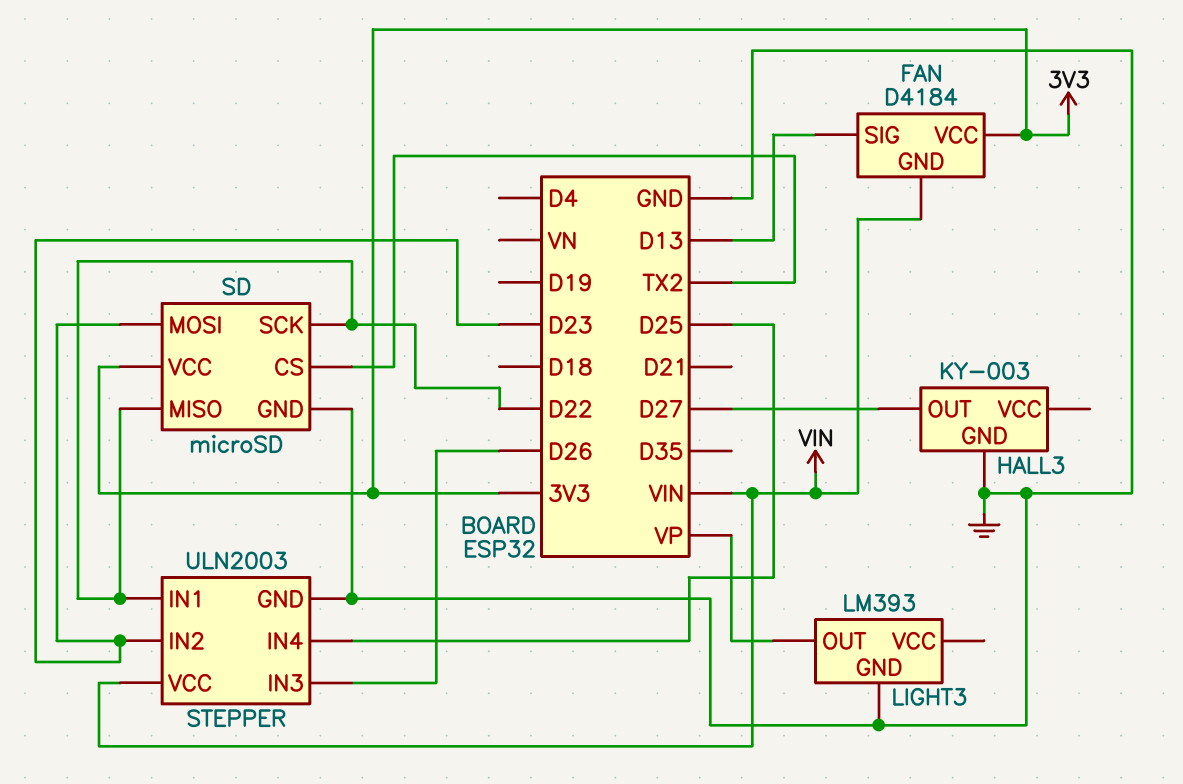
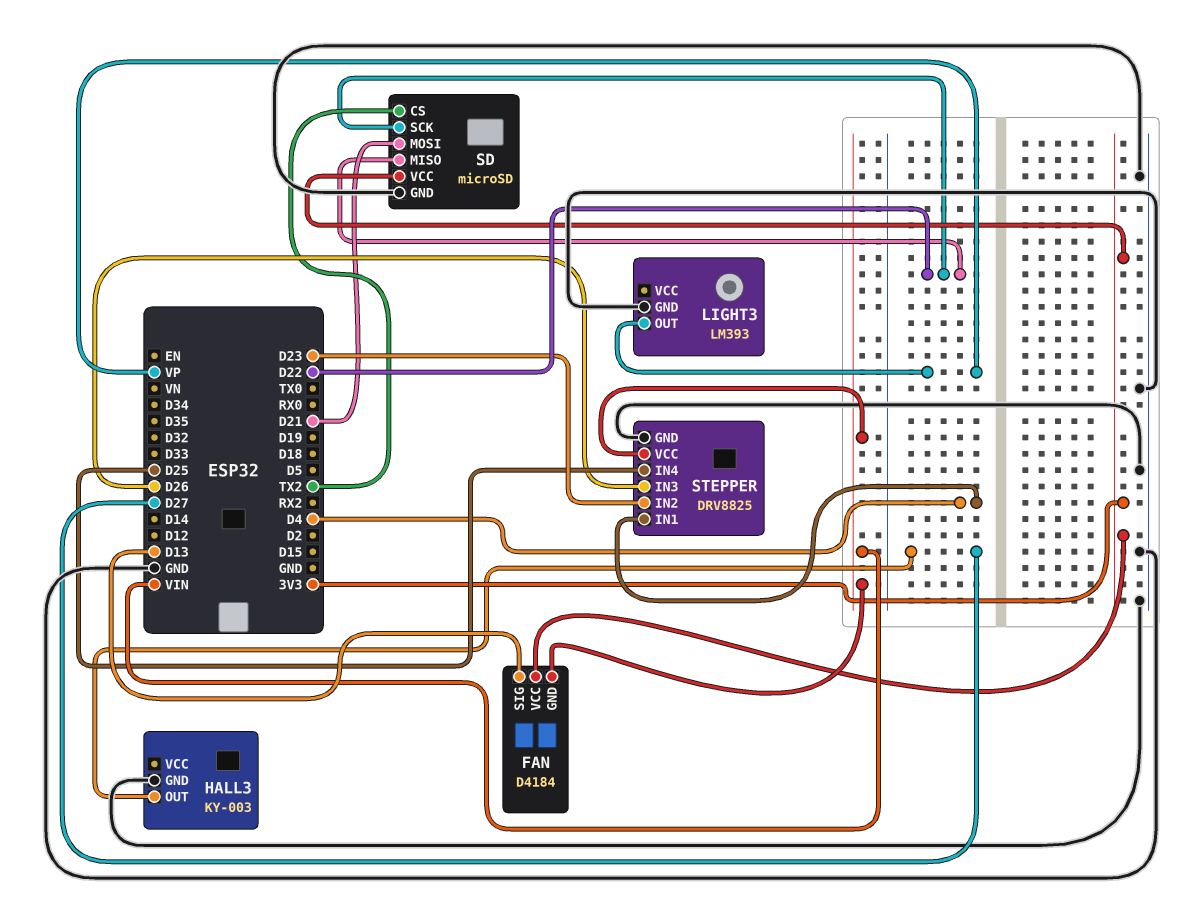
SD pin MOSI: D23 -> D21
STEPPER: ULN2003 -> DRV8825
STEPPER pin IN1: D22 -> D4

